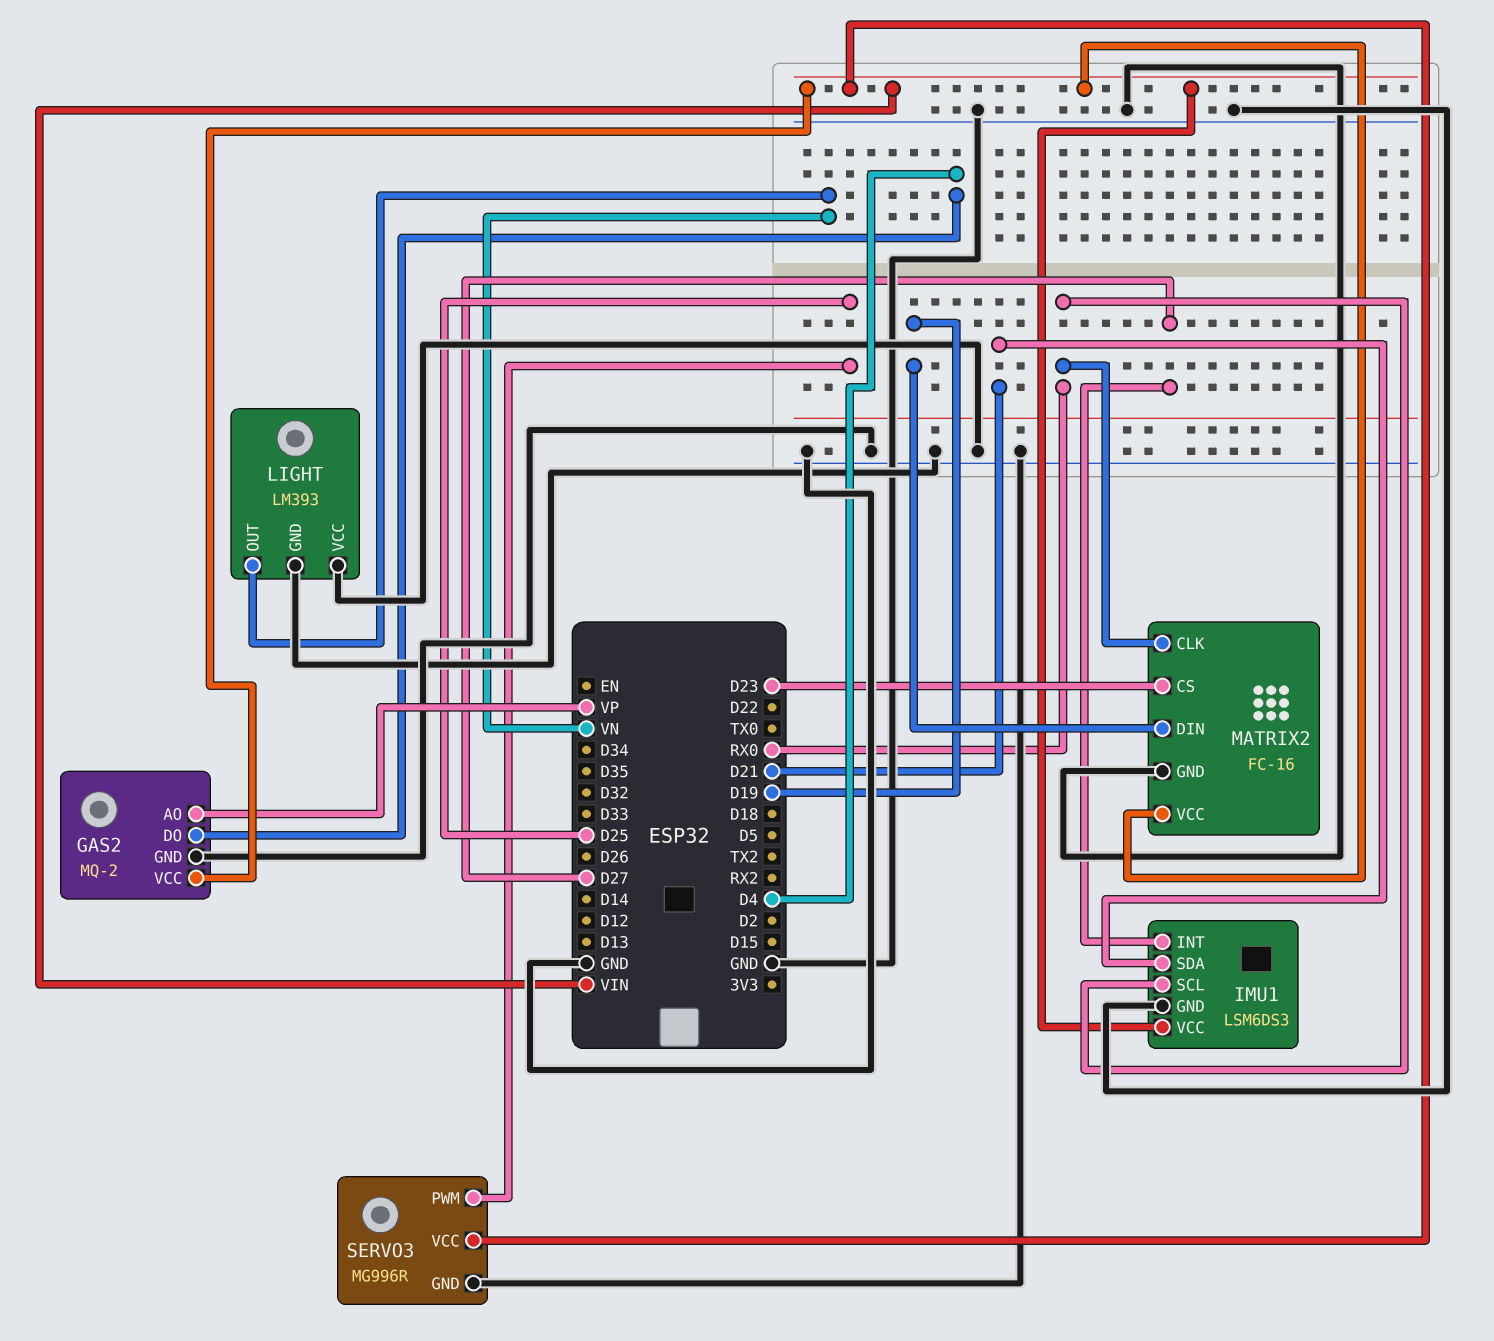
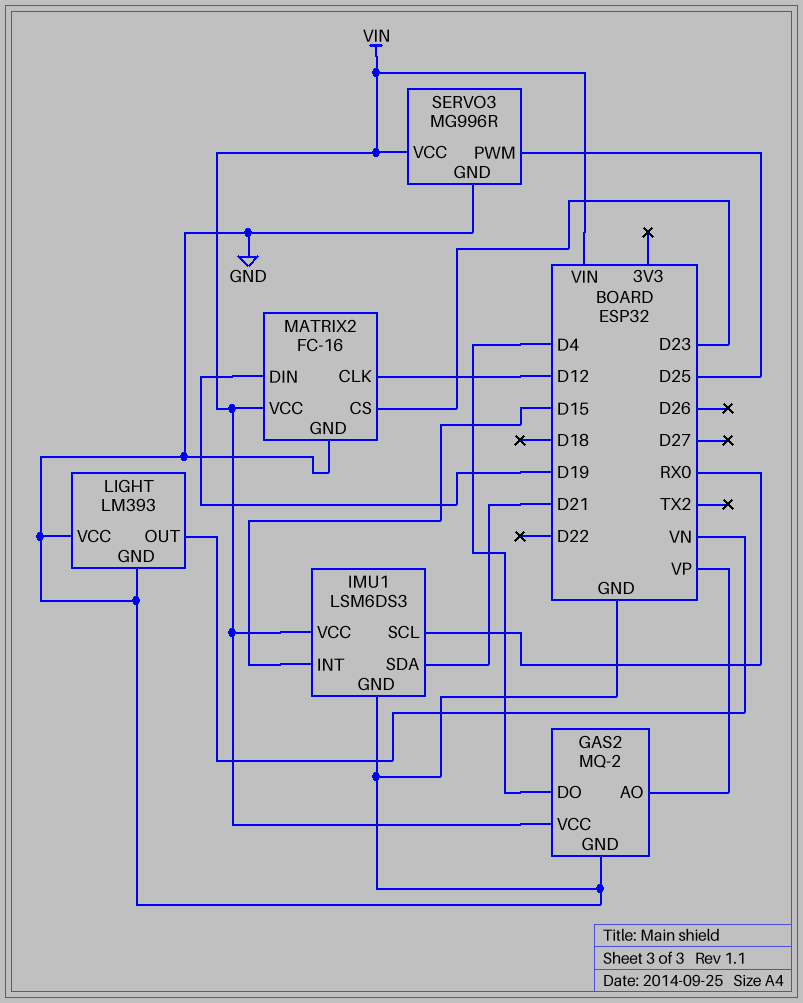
IMU1 pin INT: D27 -> D15
MATRIX2 pin CLK: RX0 -> D12

